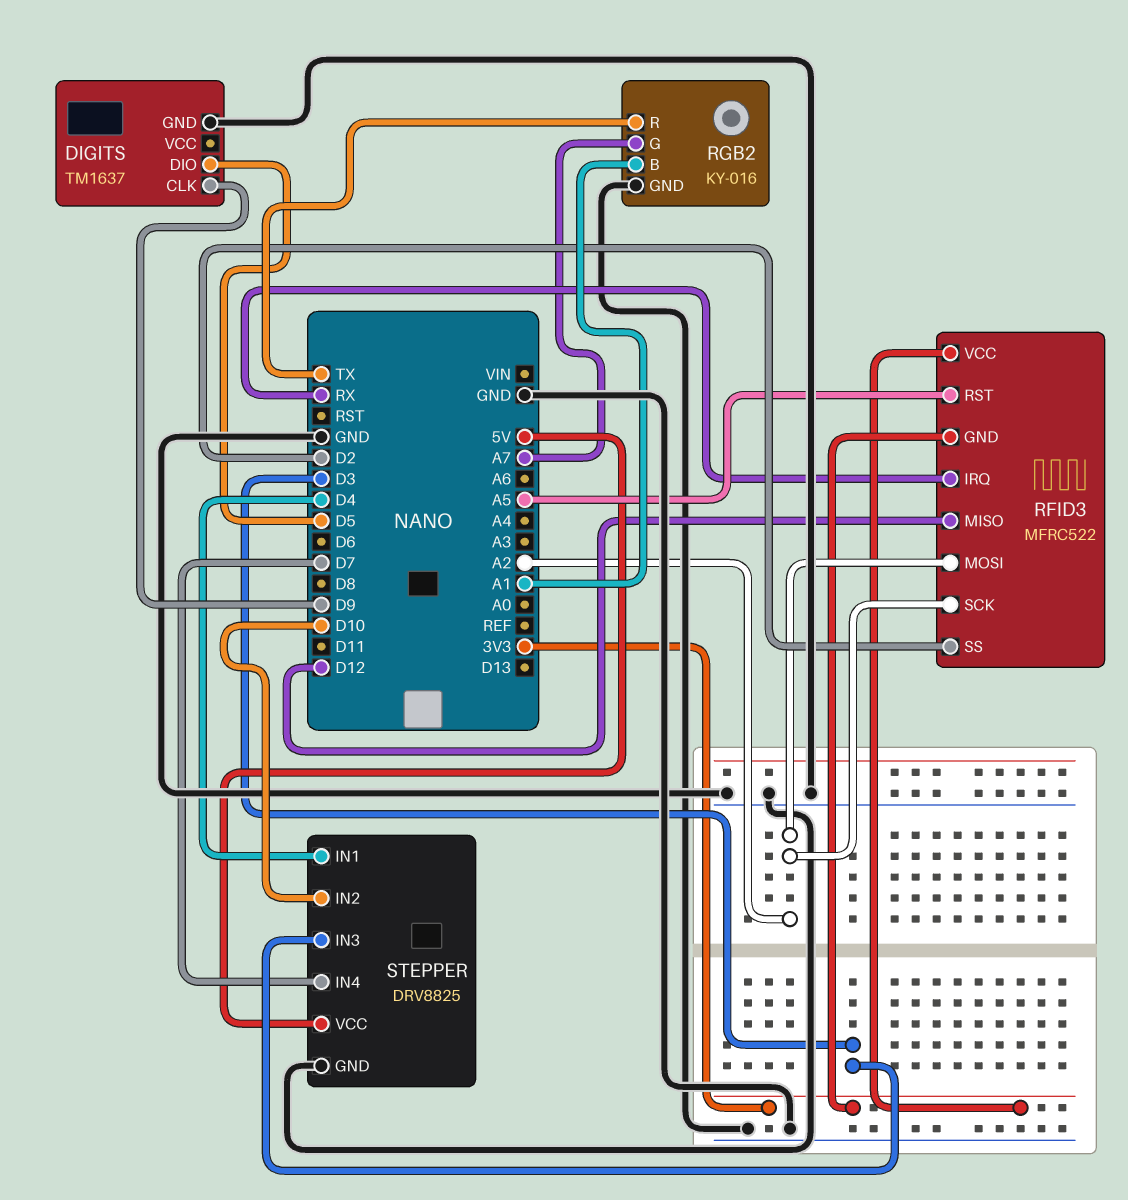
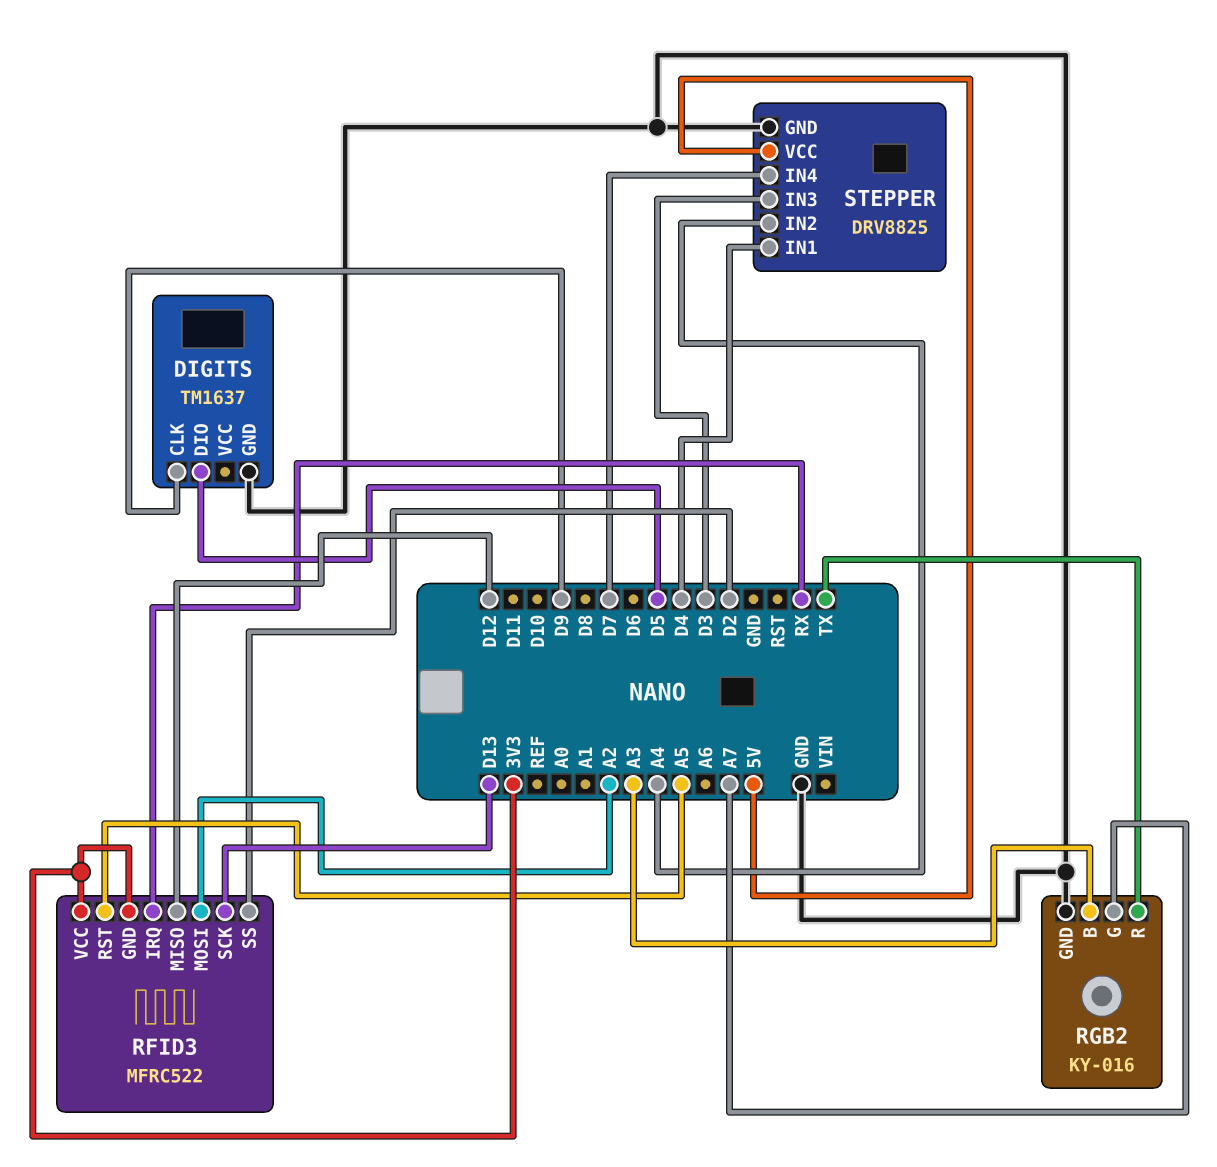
RFID3 pin SCK: A2 -> D13
RGB2 pin B: A1 -> A3
STEPPER pin IN2: D10 -> A4

